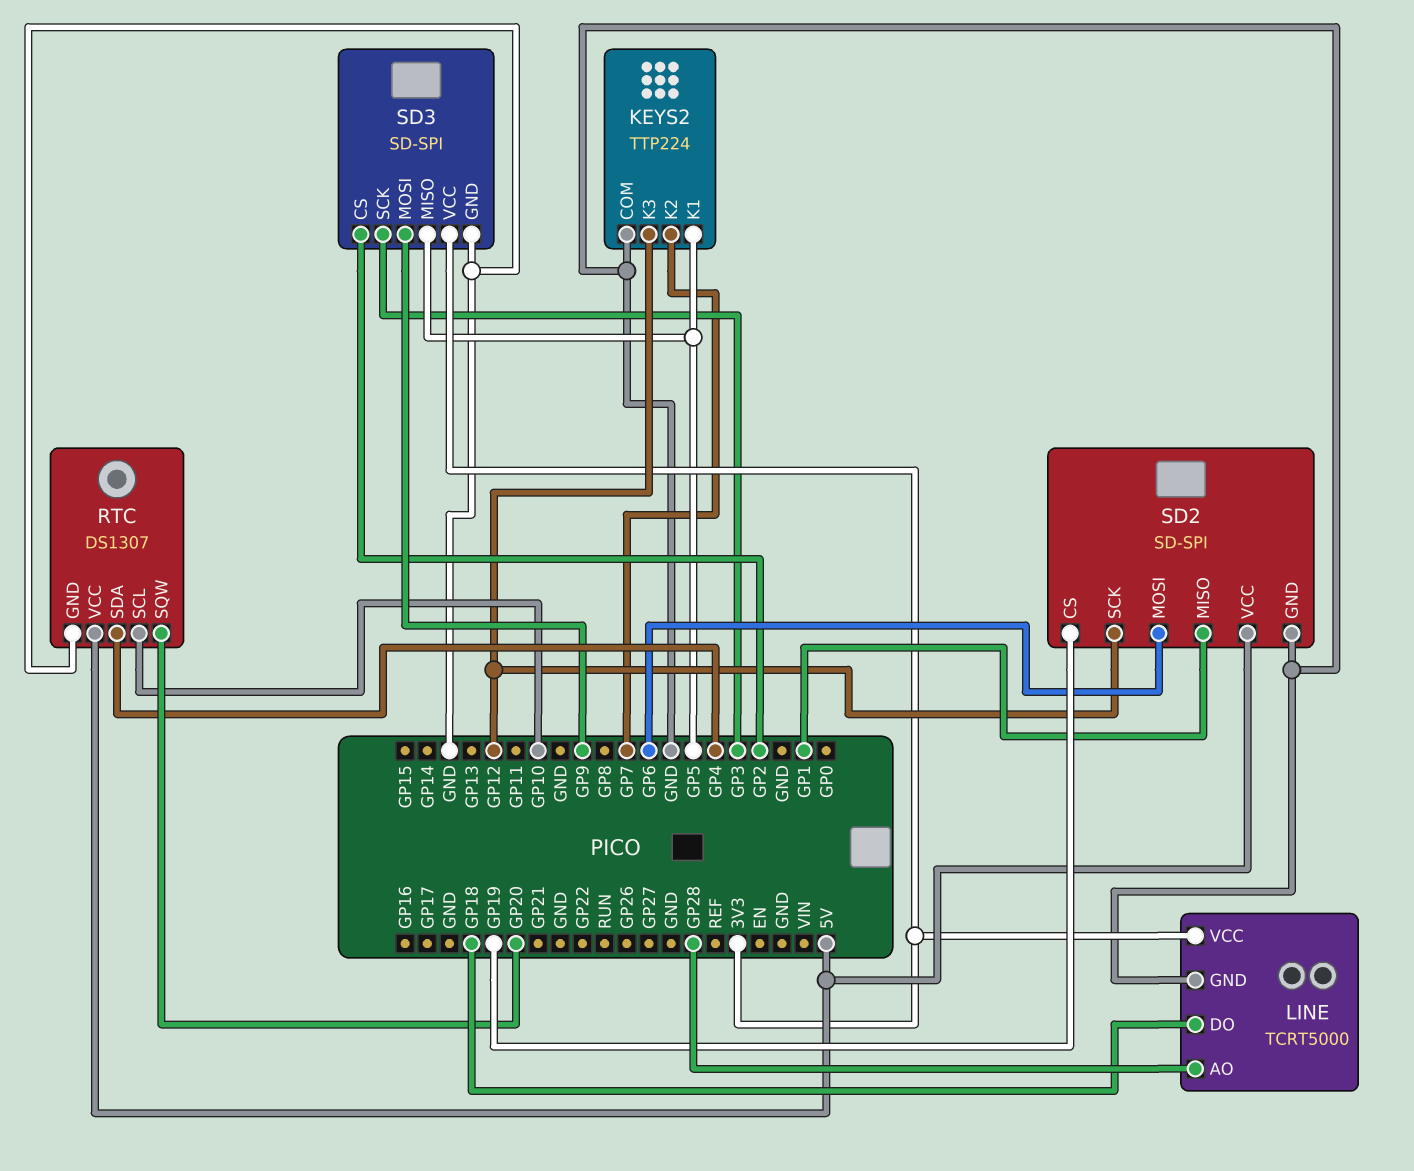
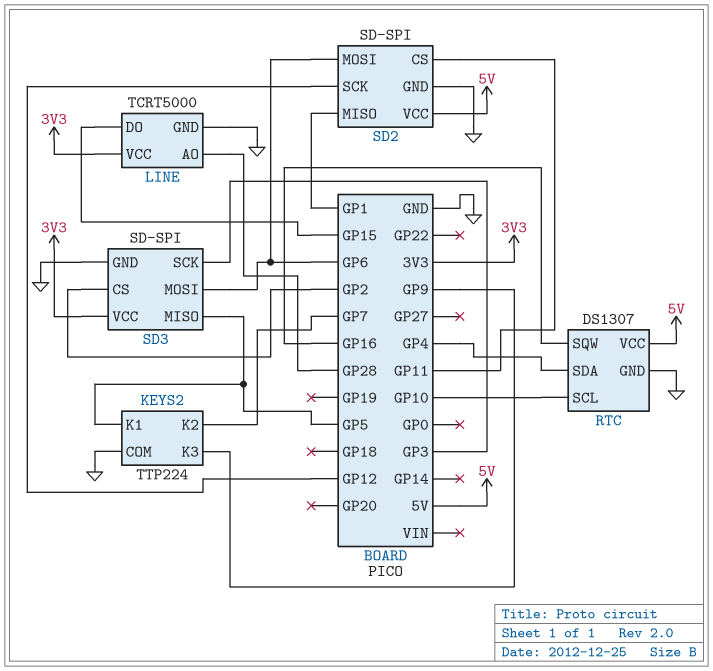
KEYS2 pin K3: GP12 -> GP9
LINE pin DO: GP18 -> GP15
RTC pin SQW: GP20 -> GP16
SD2 pin CS: GP19 -> GP11
SD3 pin MOSI: GP9 -> GP6

